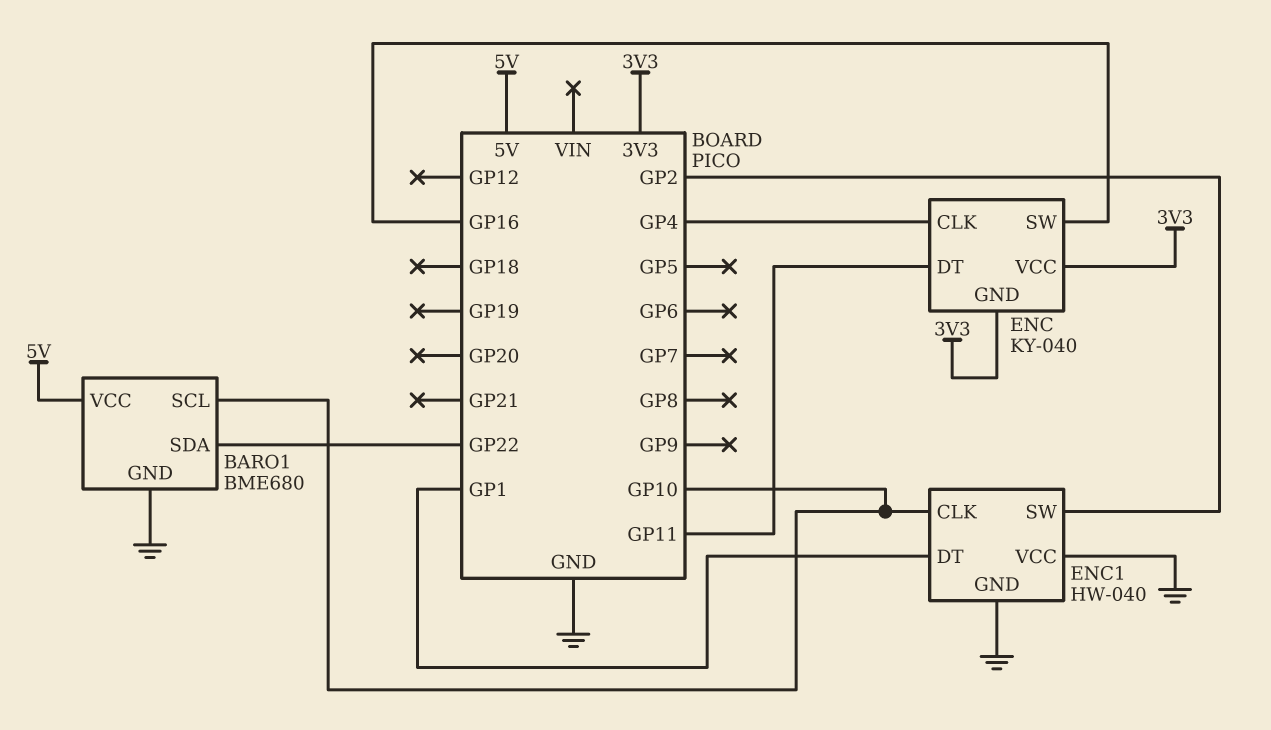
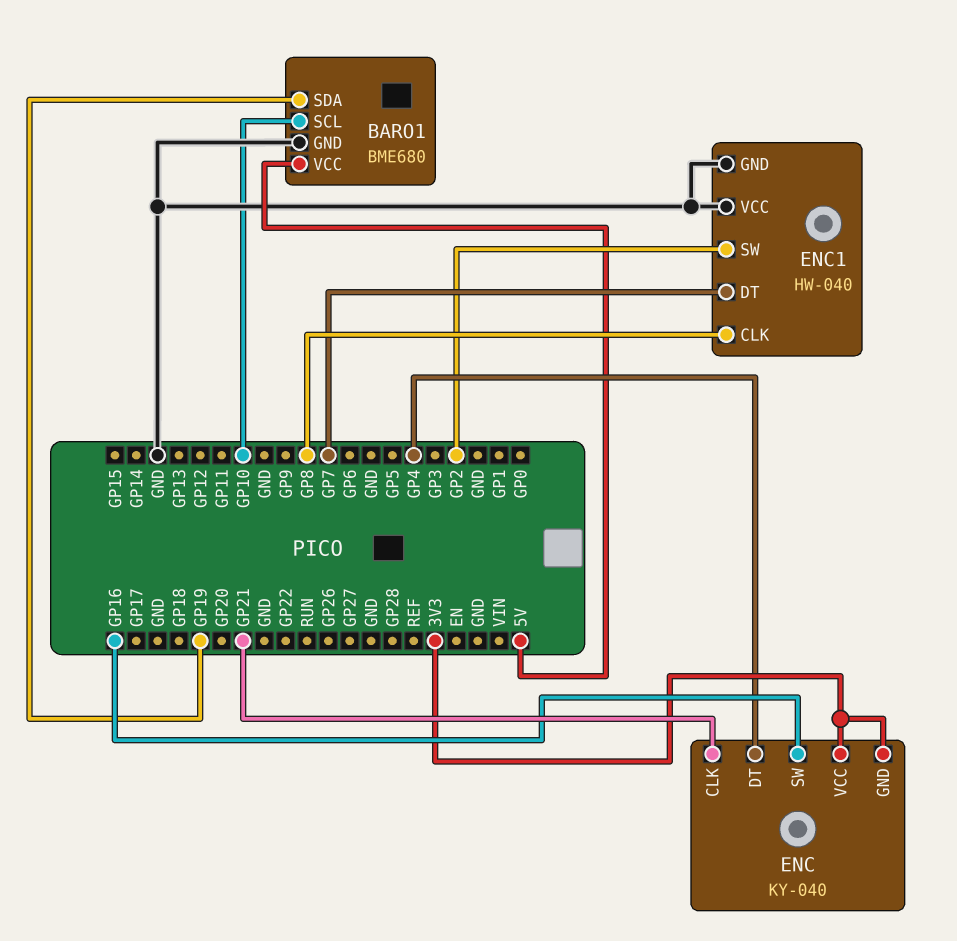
BARO1 pin SDA: GP22 -> GP19
ENC pin CLK: GP4 -> GP21
ENC pin DT: GP11 -> GP4
ENC1 pin CLK: GP10 -> GP8
ENC1 pin DT: GP1 -> GP7

